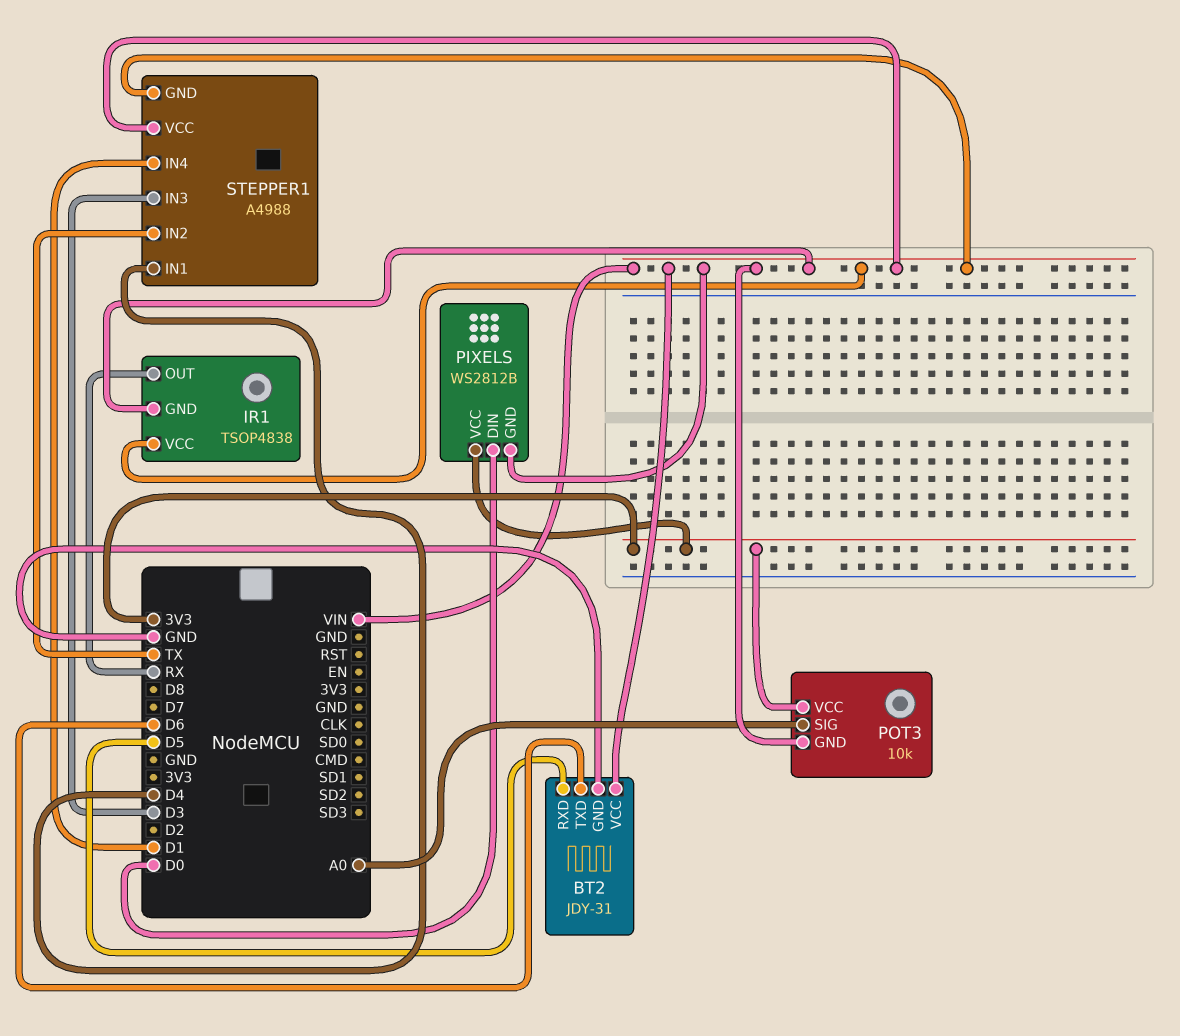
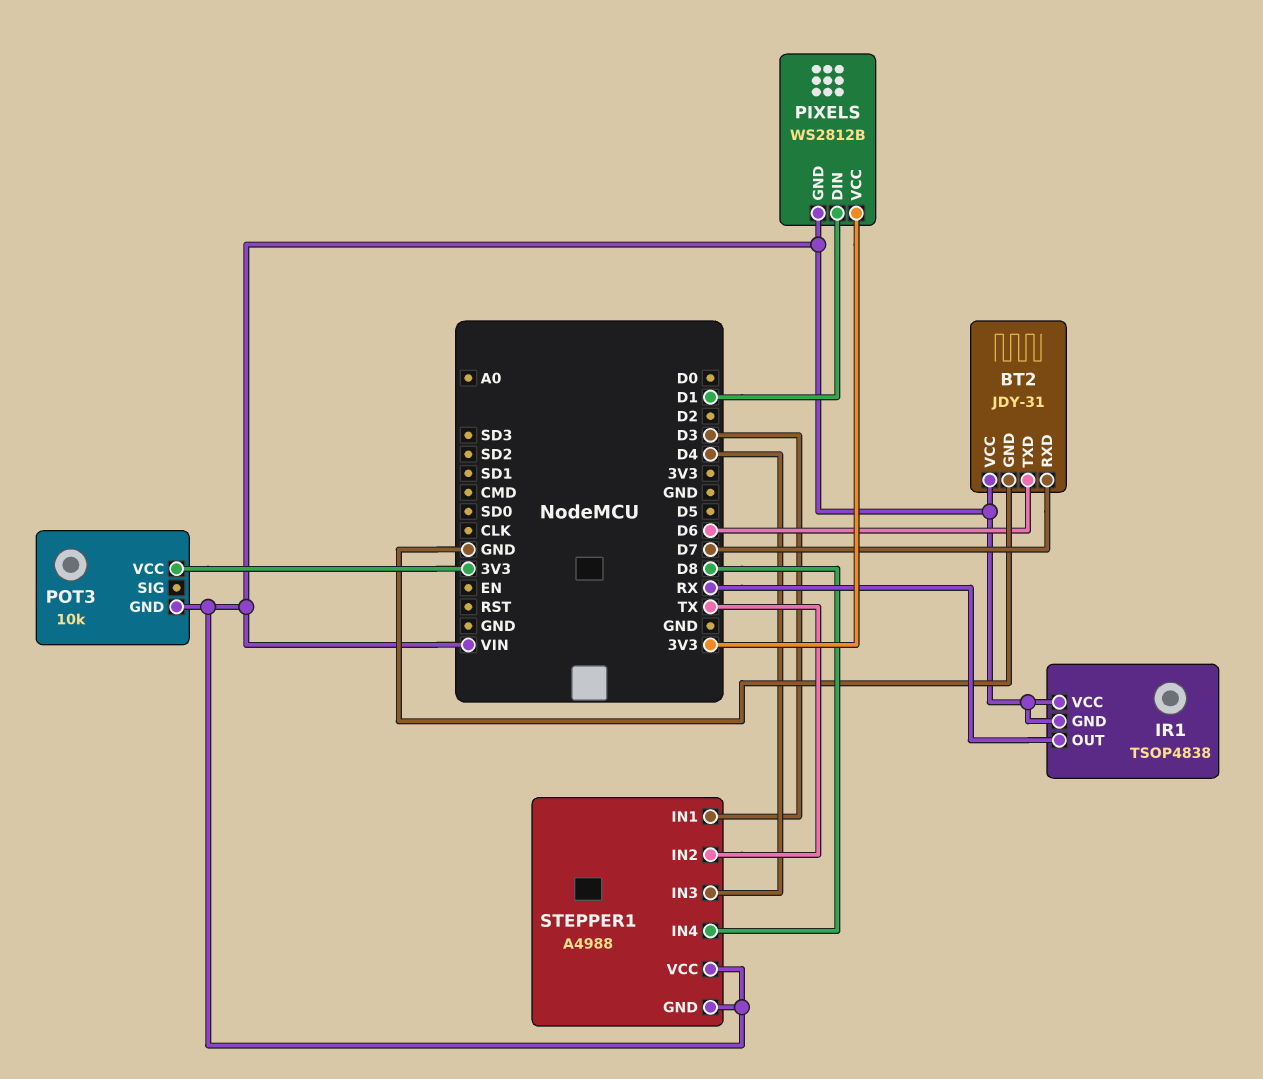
BT2 pin RXD: D5 -> D7
PIXELS pin DIN: D0 -> D1
POT3 pin SIG: A0 -> none
STEPPER1 pin IN1: D4 -> D3
STEPPER1 pin IN3: D3 -> D4
STEPPER1 pin IN4: D1 -> D8

